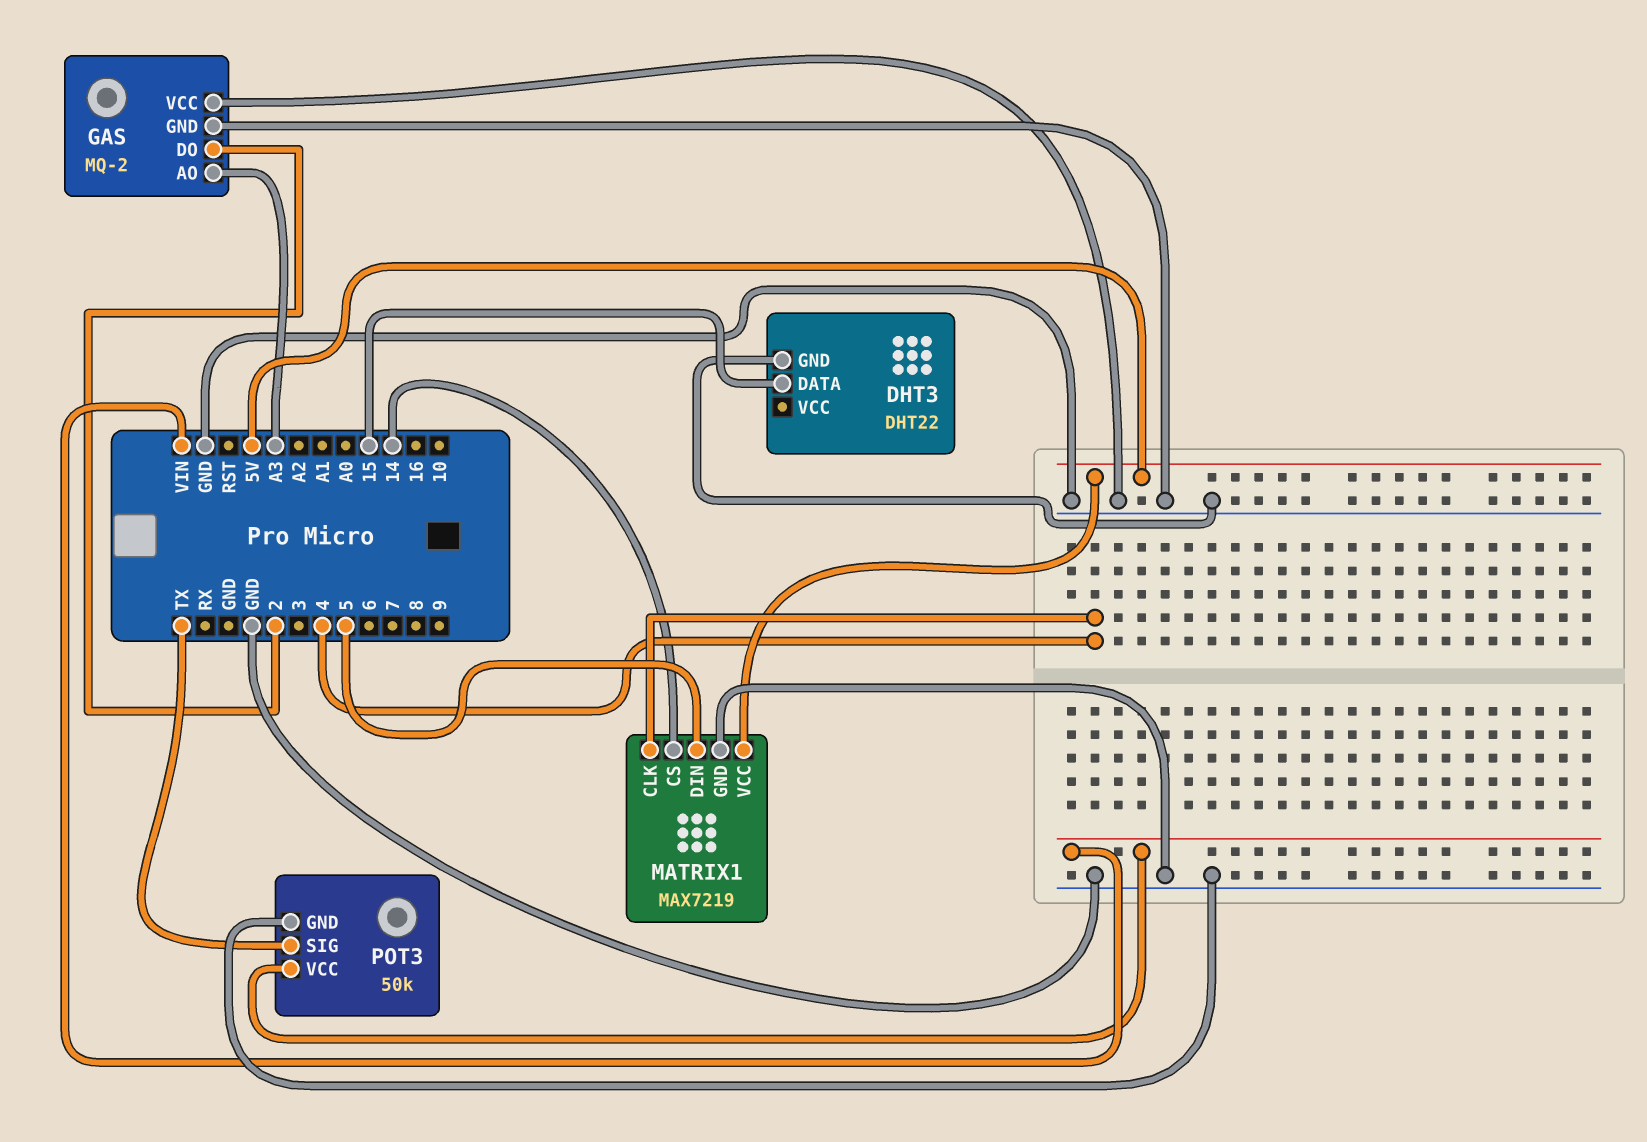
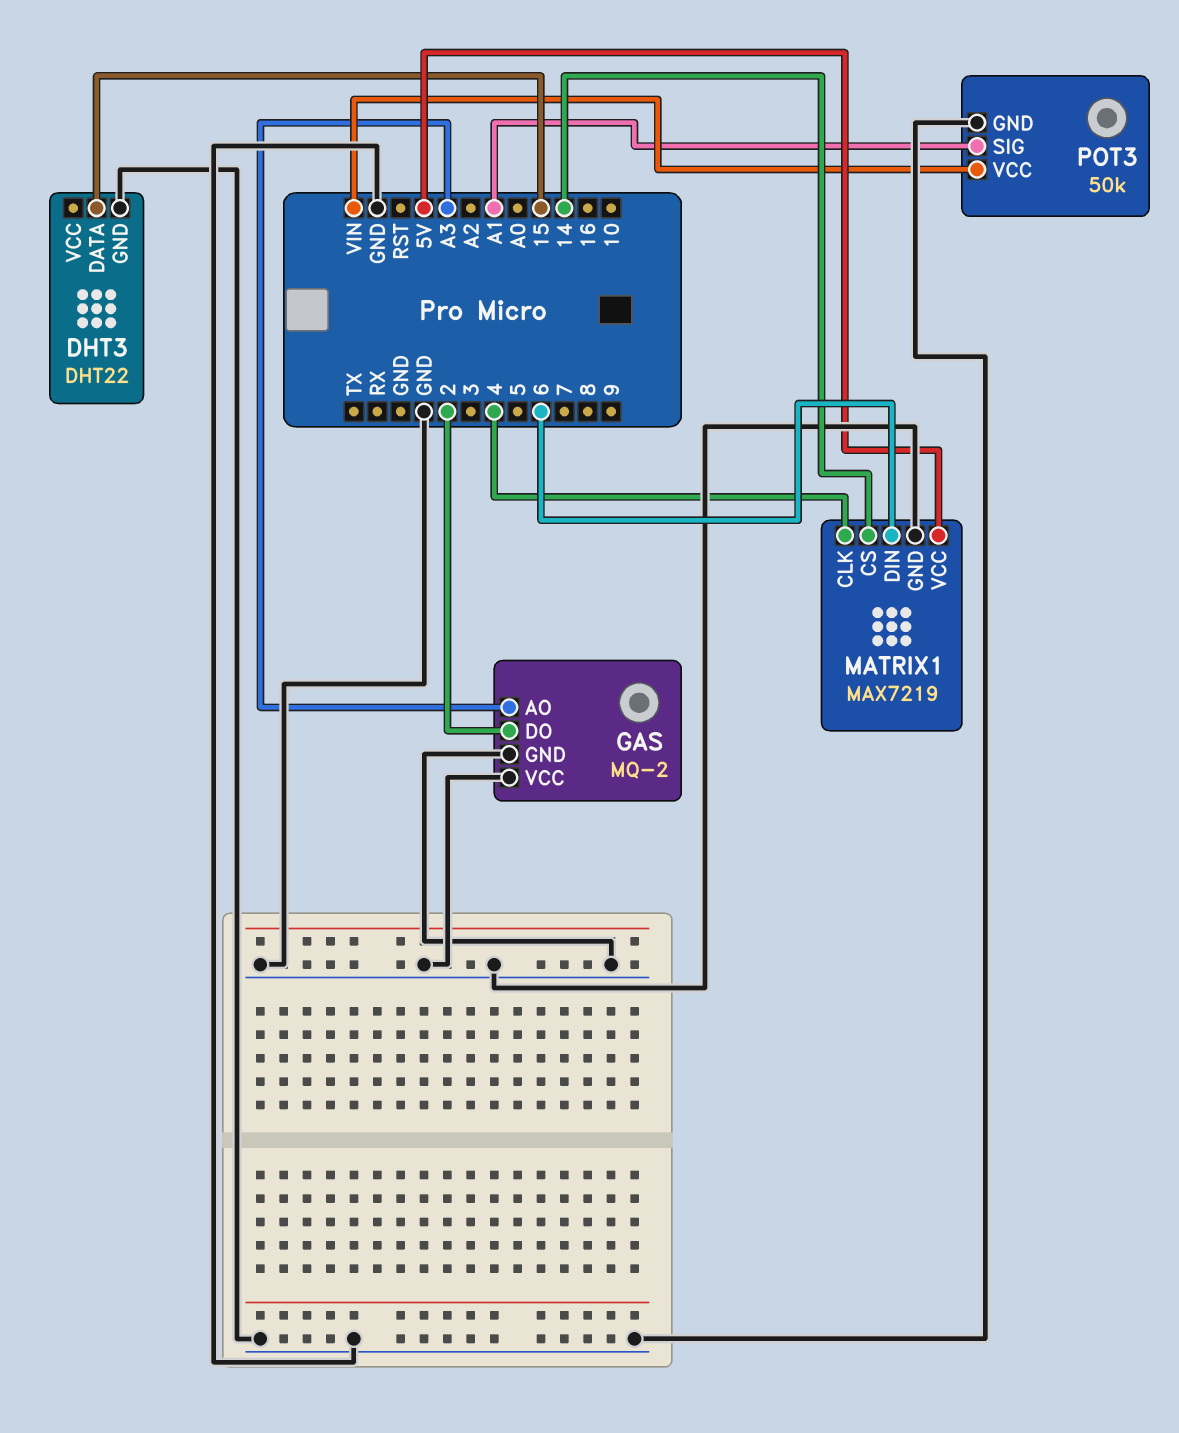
MATRIX1 pin DIN: 5 -> 6
POT3 pin SIG: TX -> A1

